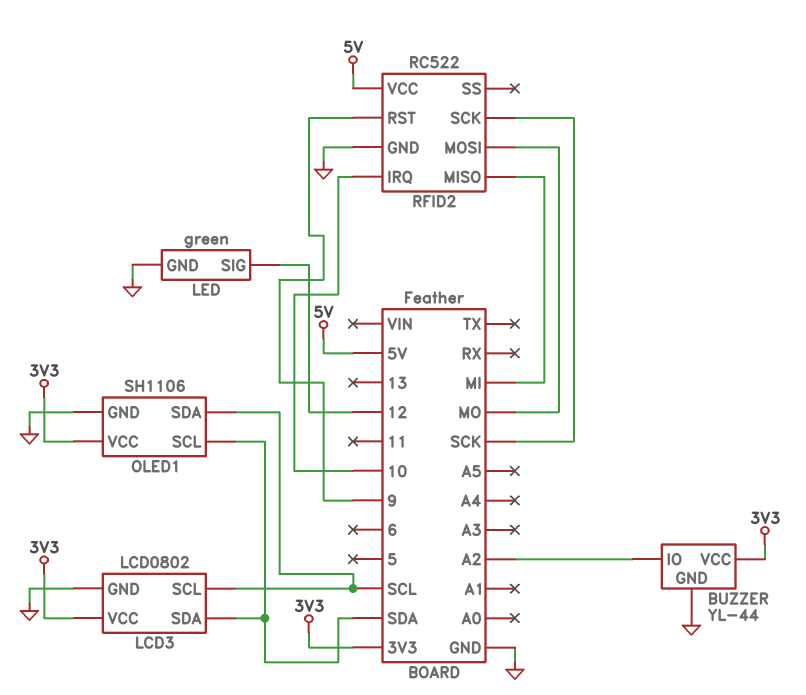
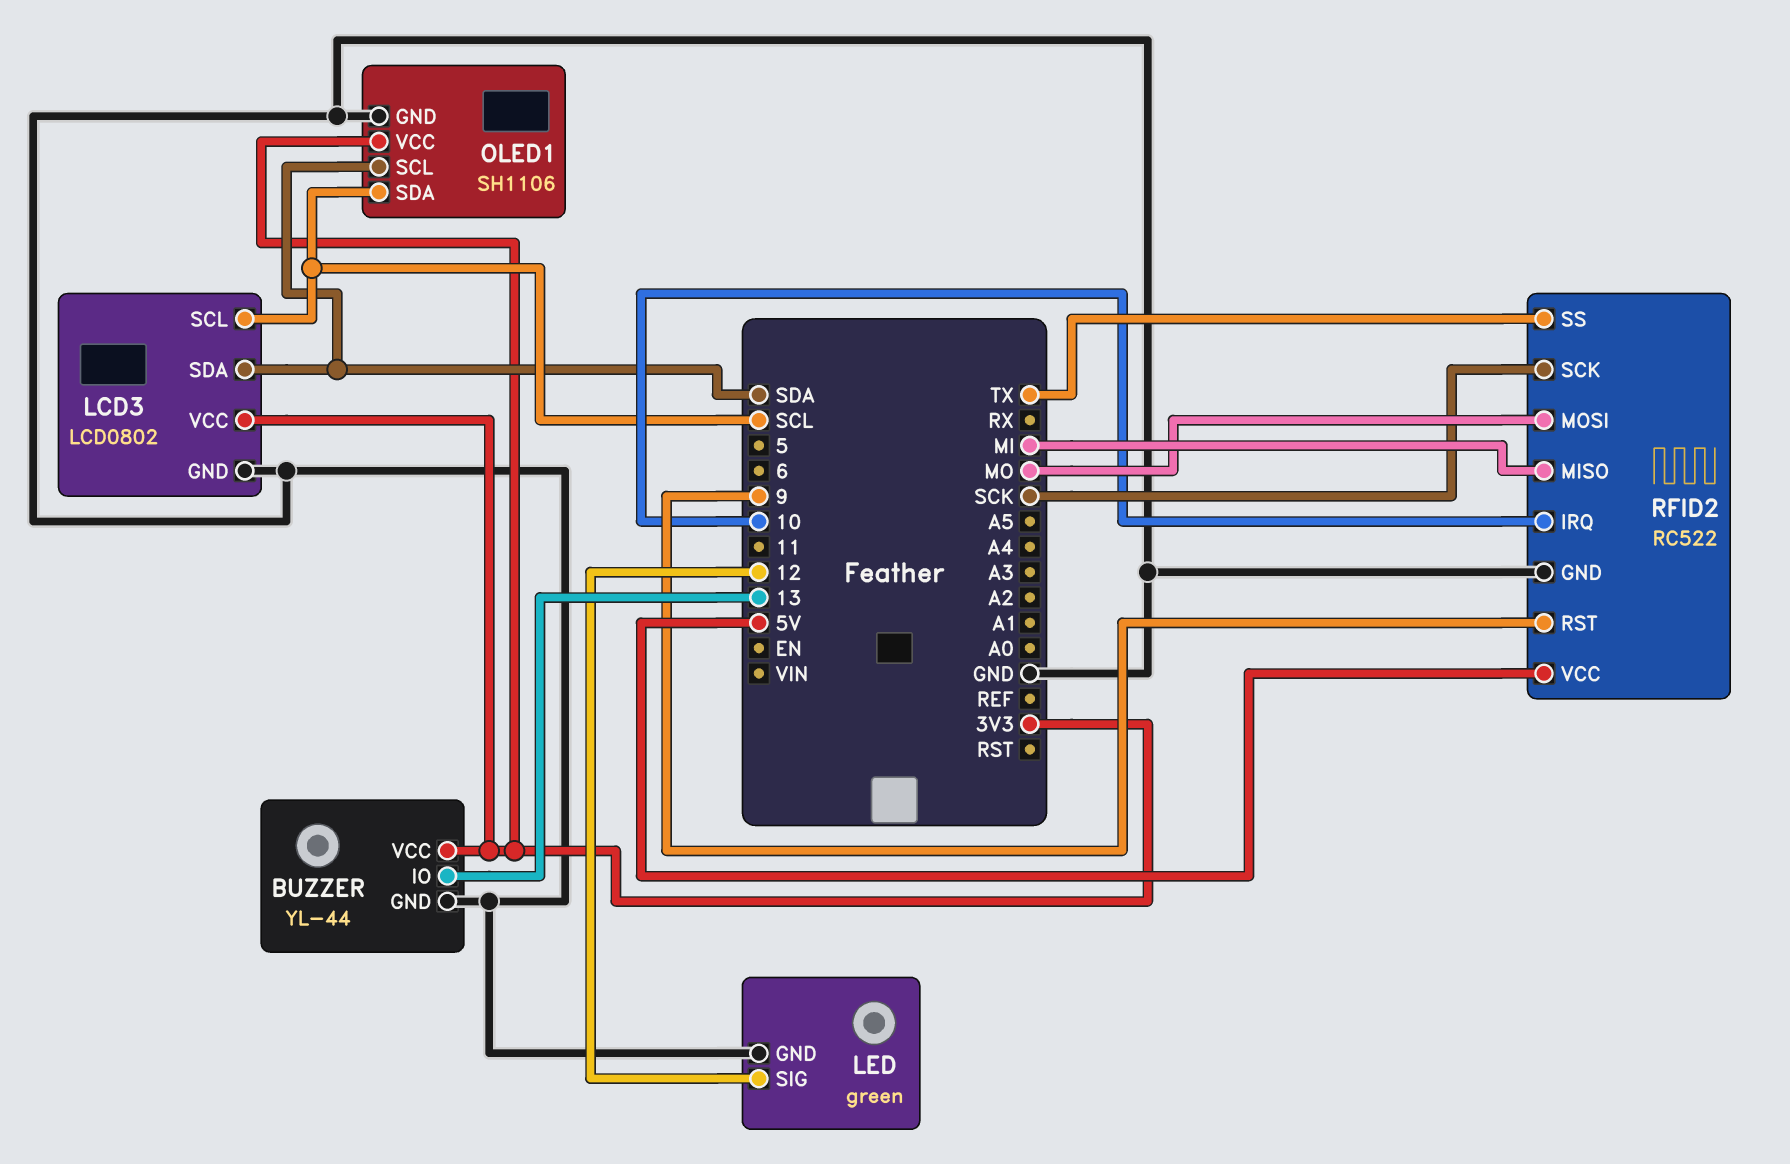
BUZZER pin IO: A2 -> 13
RFID2 pin SS: none -> TX

